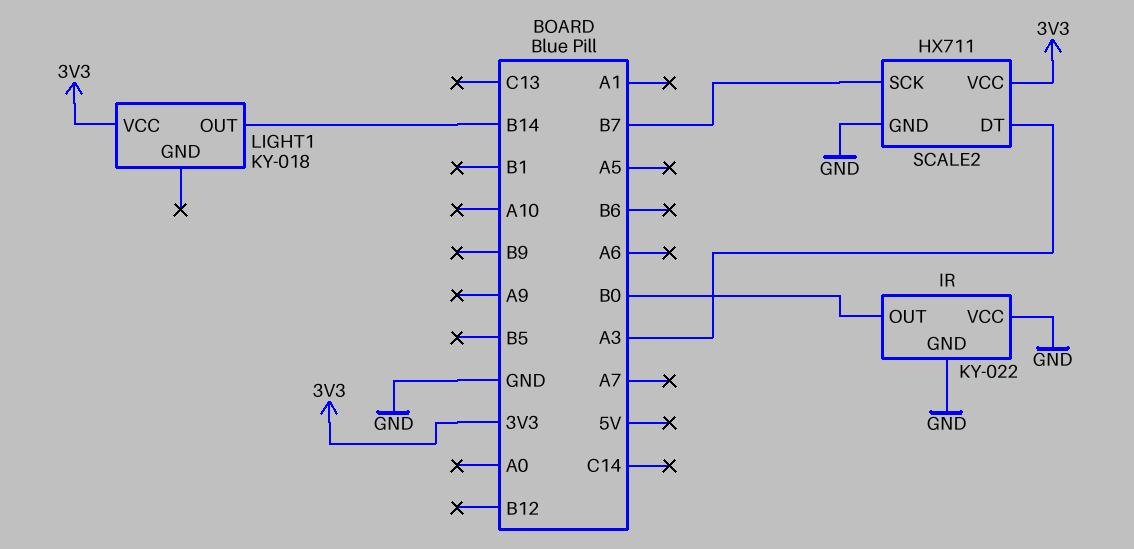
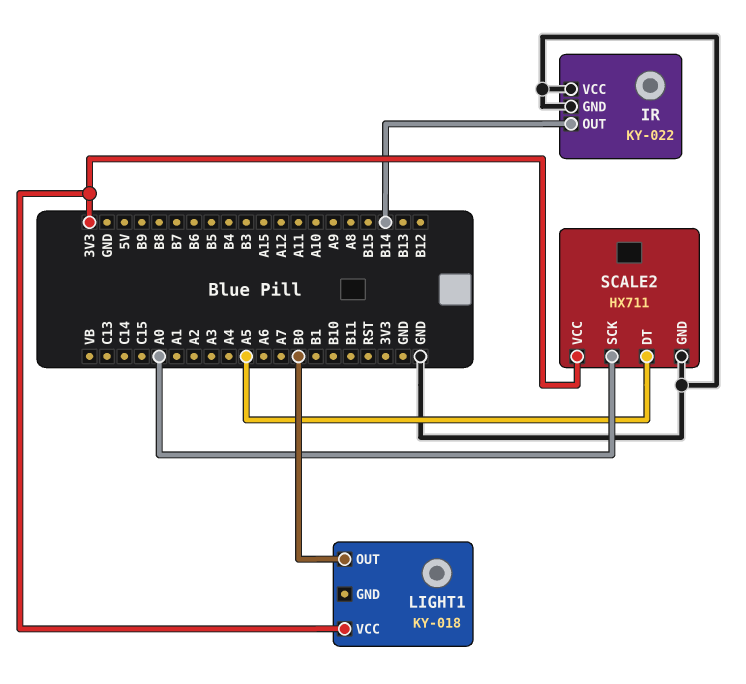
IR pin OUT: B0 -> B14
LIGHT1 pin OUT: B14 -> B0
SCALE2 pin DT: A3 -> A5
SCALE2 pin SCK: B7 -> A0

